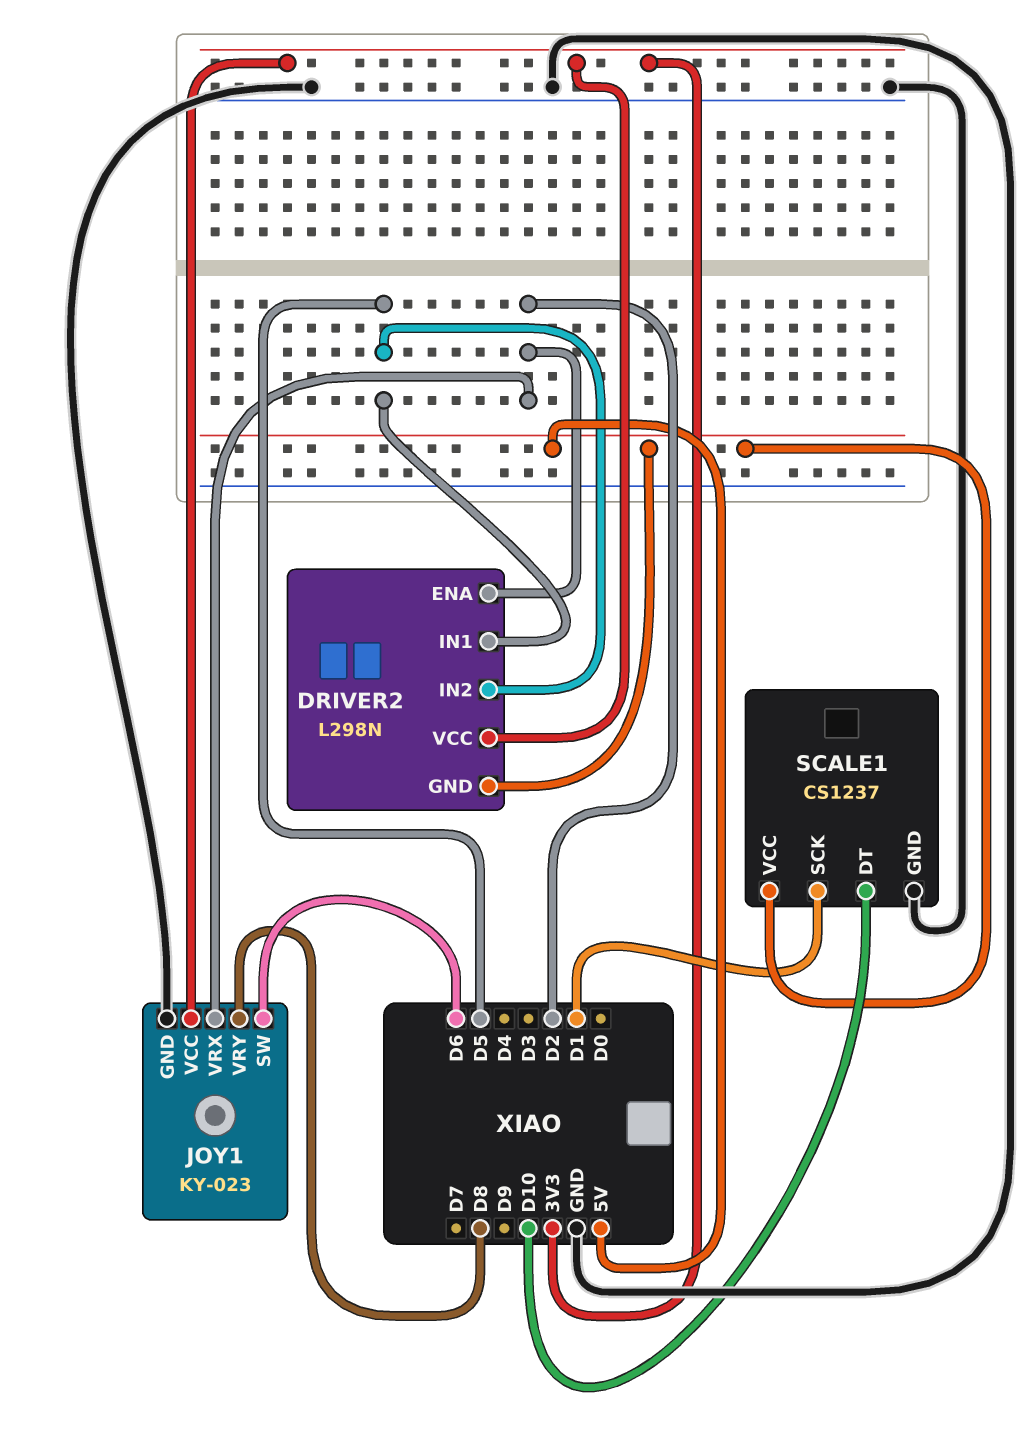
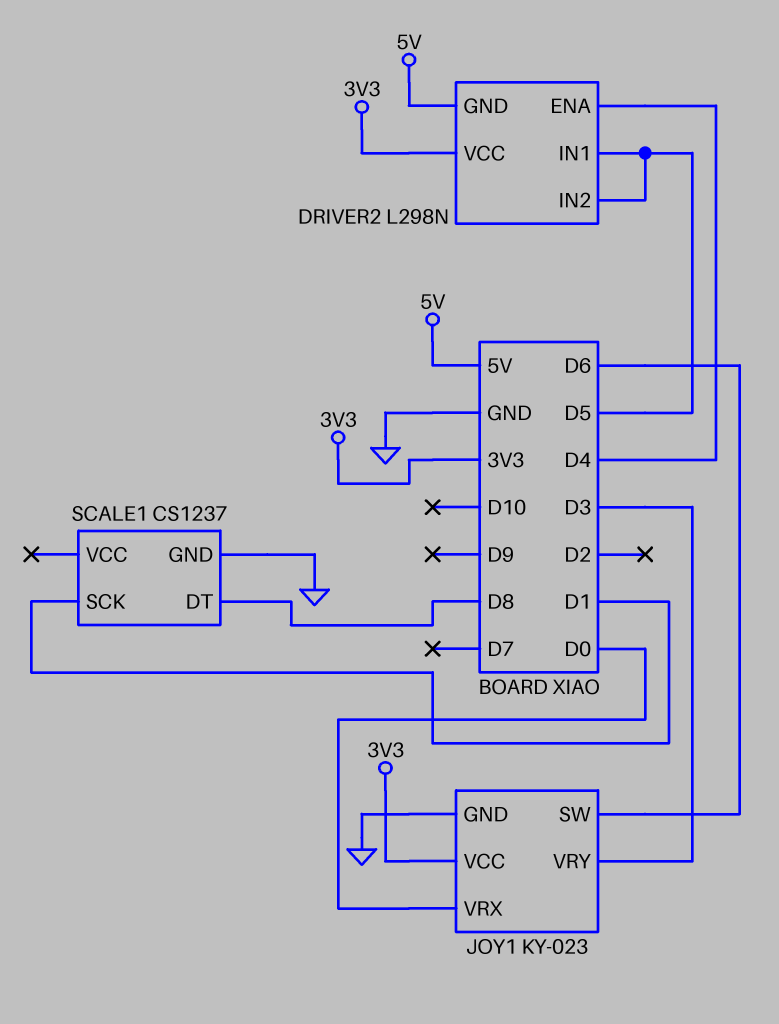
DRIVER2 pin ENA: D2 -> D4
JOY1 pin VRX: D2 -> D0
JOY1 pin VRY: D8 -> D3
SCALE1 pin DT: D10 -> D8
SCALE1 pin VCC: 5V -> none

